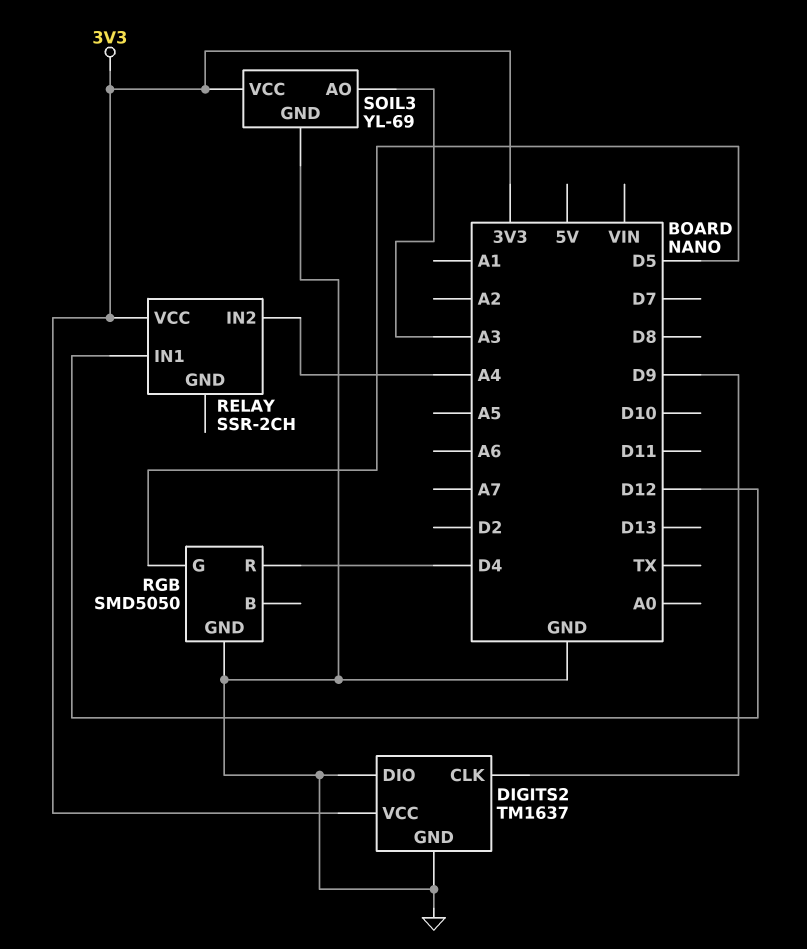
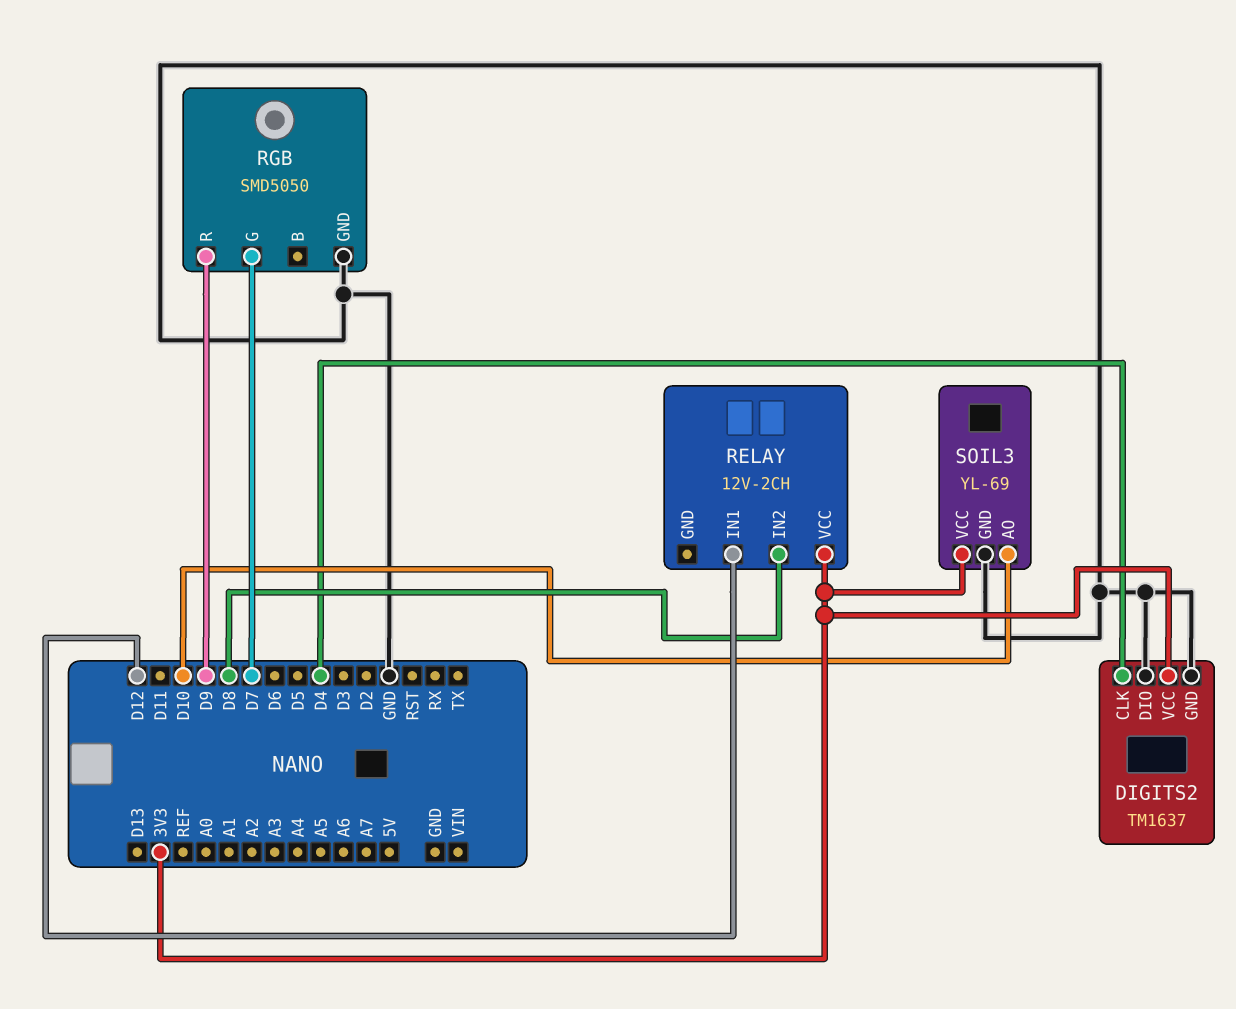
DIGITS2 pin CLK: D9 -> D4
RELAY: SSR-2CH -> 12V-2CH
RELAY pin IN2: A4 -> D8
RGB pin G: D5 -> D7
RGB pin R: D4 -> D9
SOIL3 pin AO: A3 -> D10

